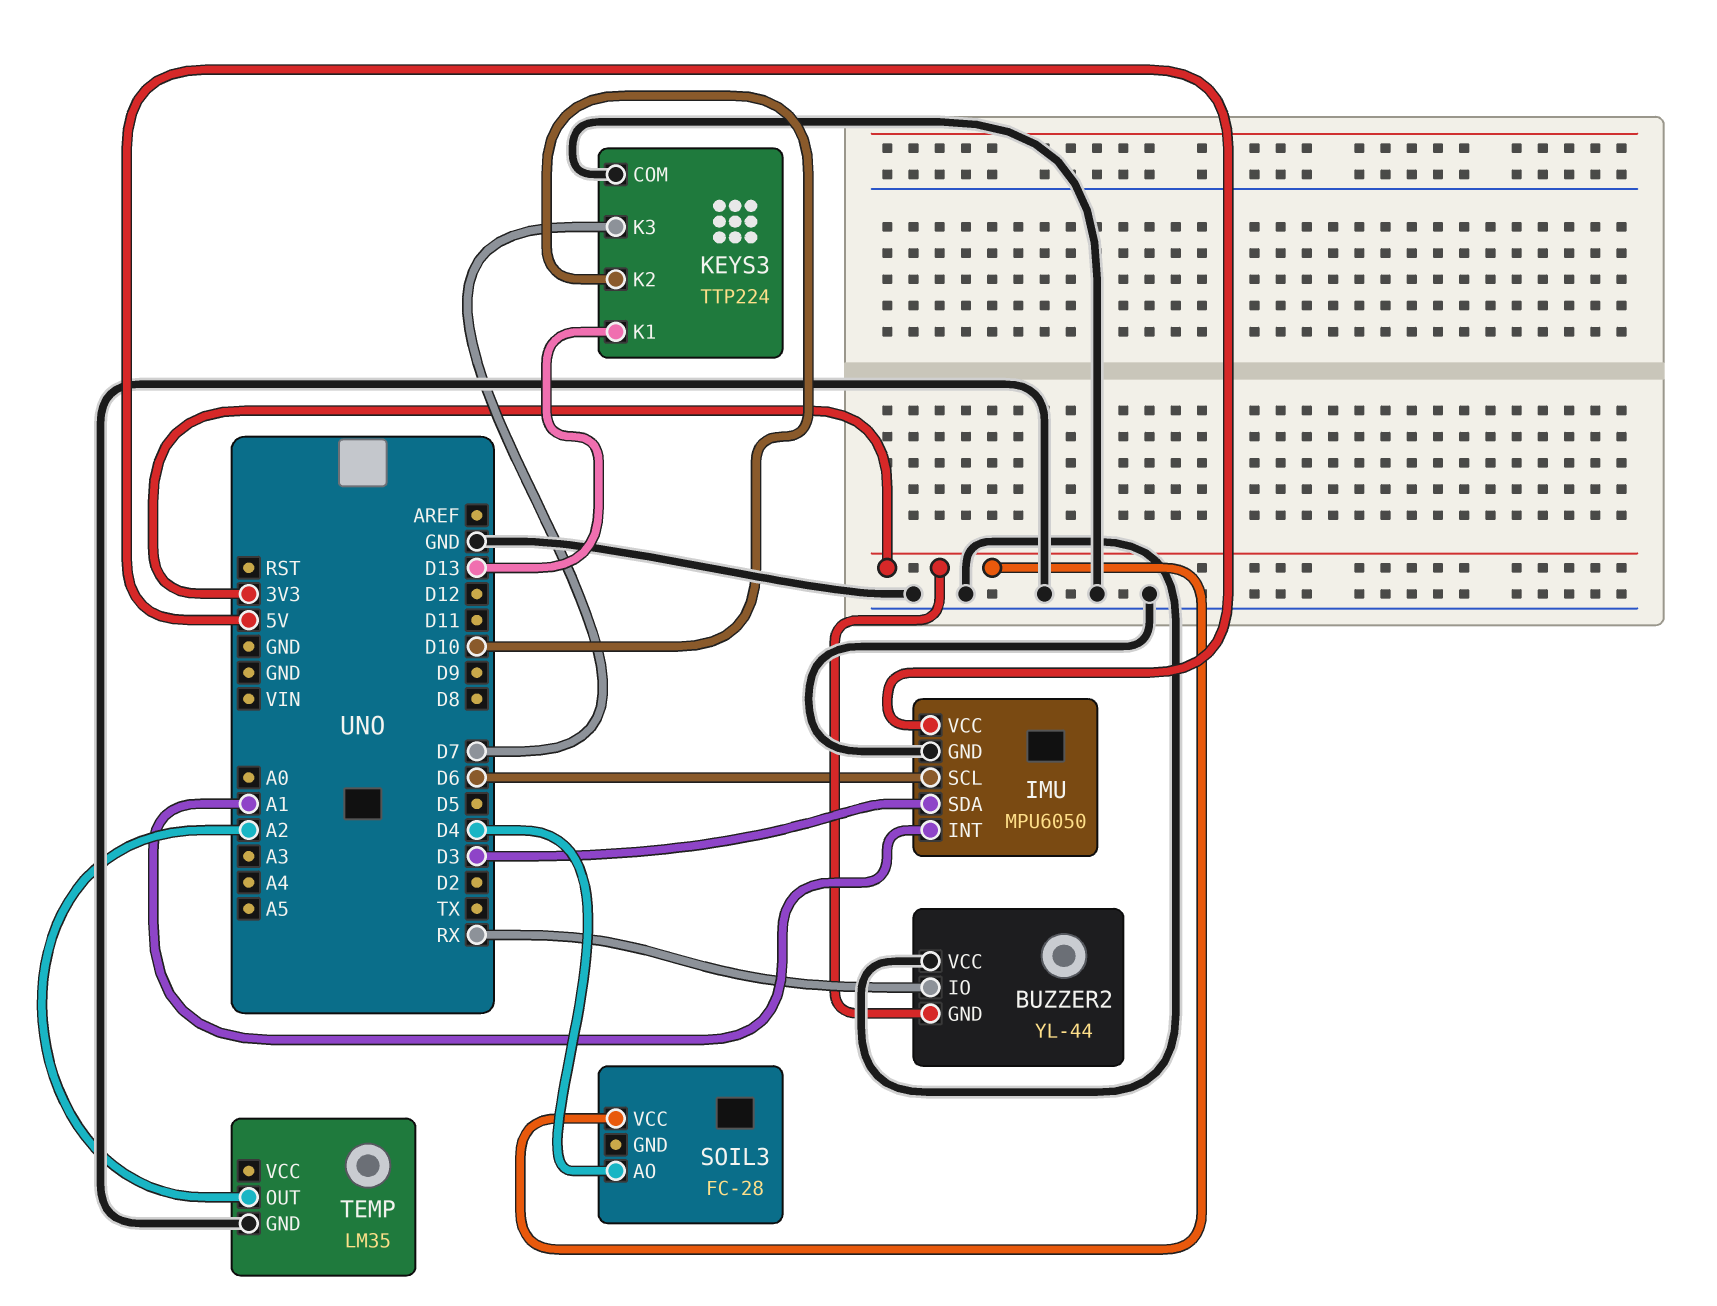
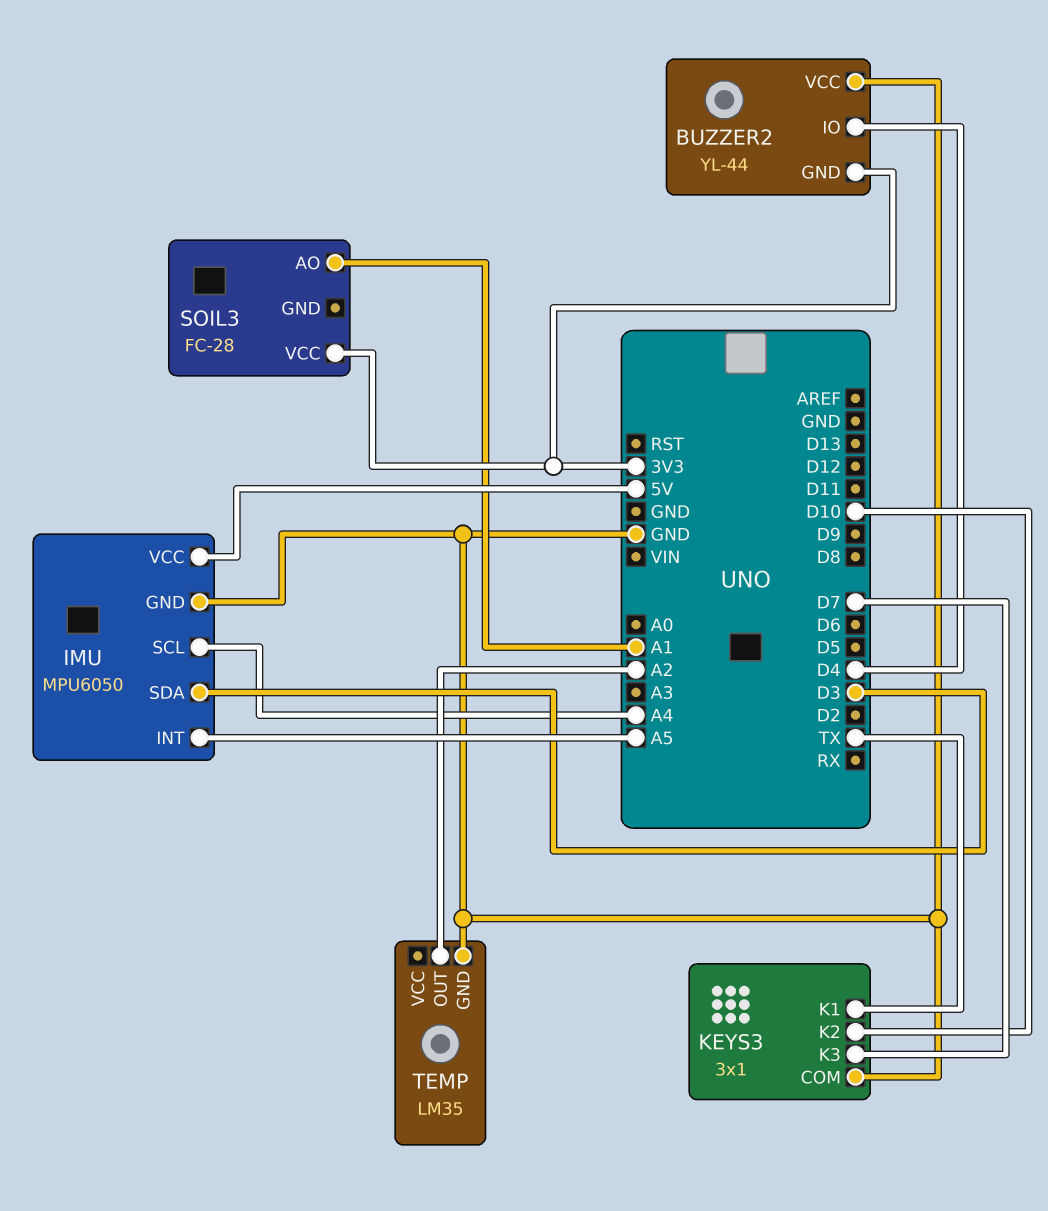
BUZZER2 pin IO: RX -> D4
IMU pin INT: A1 -> A5
IMU pin SCL: D6 -> A4
KEYS3: TTP224 -> 3x1
KEYS3 pin K1: D13 -> TX
SOIL3 pin AO: D4 -> A1

